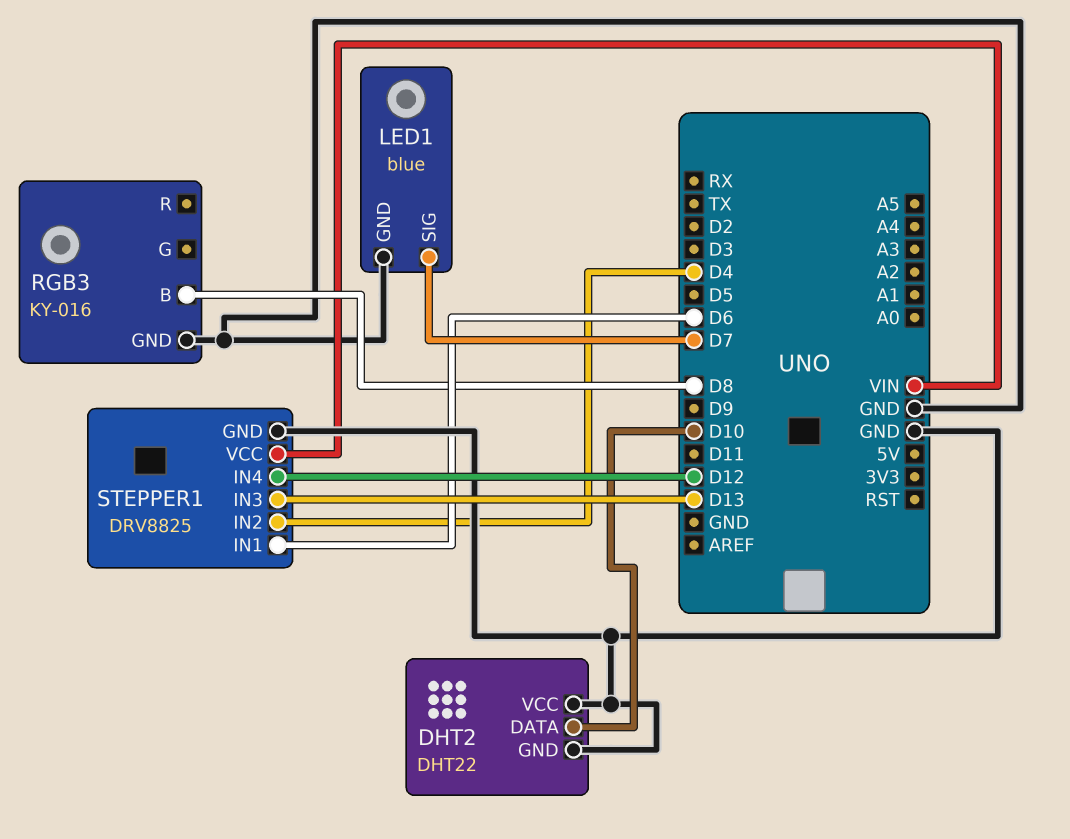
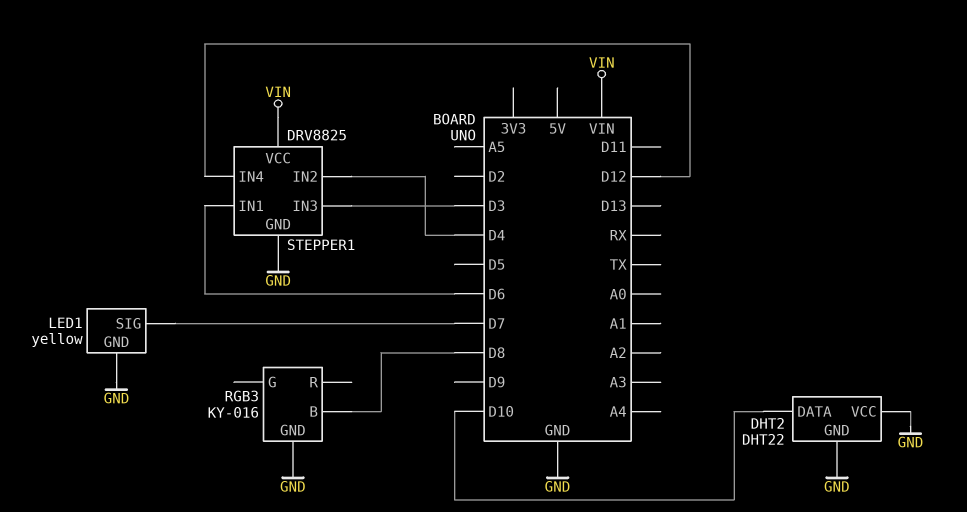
LED1: blue -> yellow
STEPPER1 pin IN3: D13 -> D3

